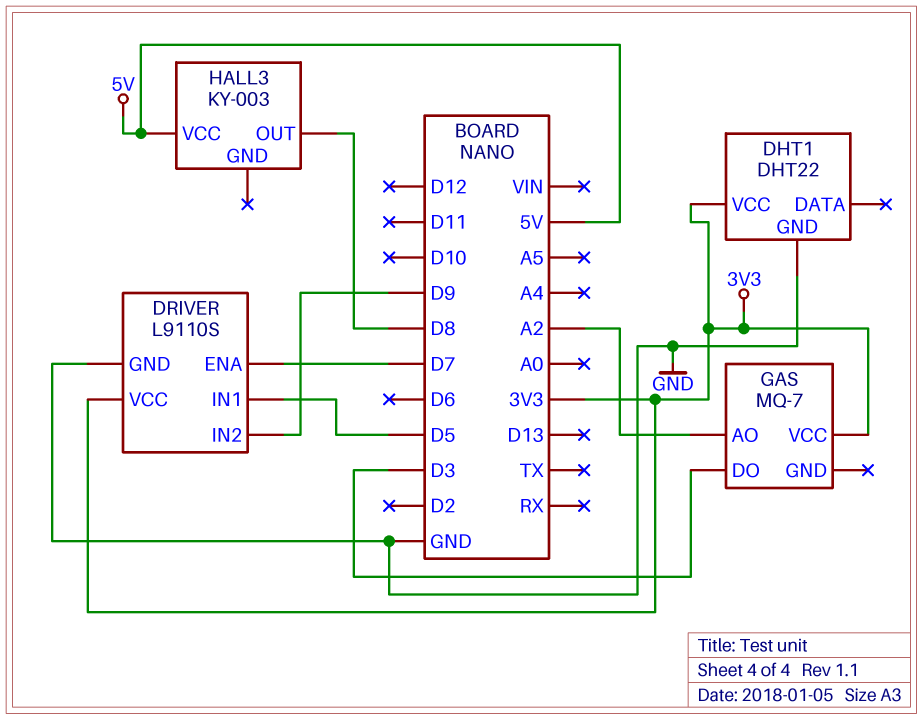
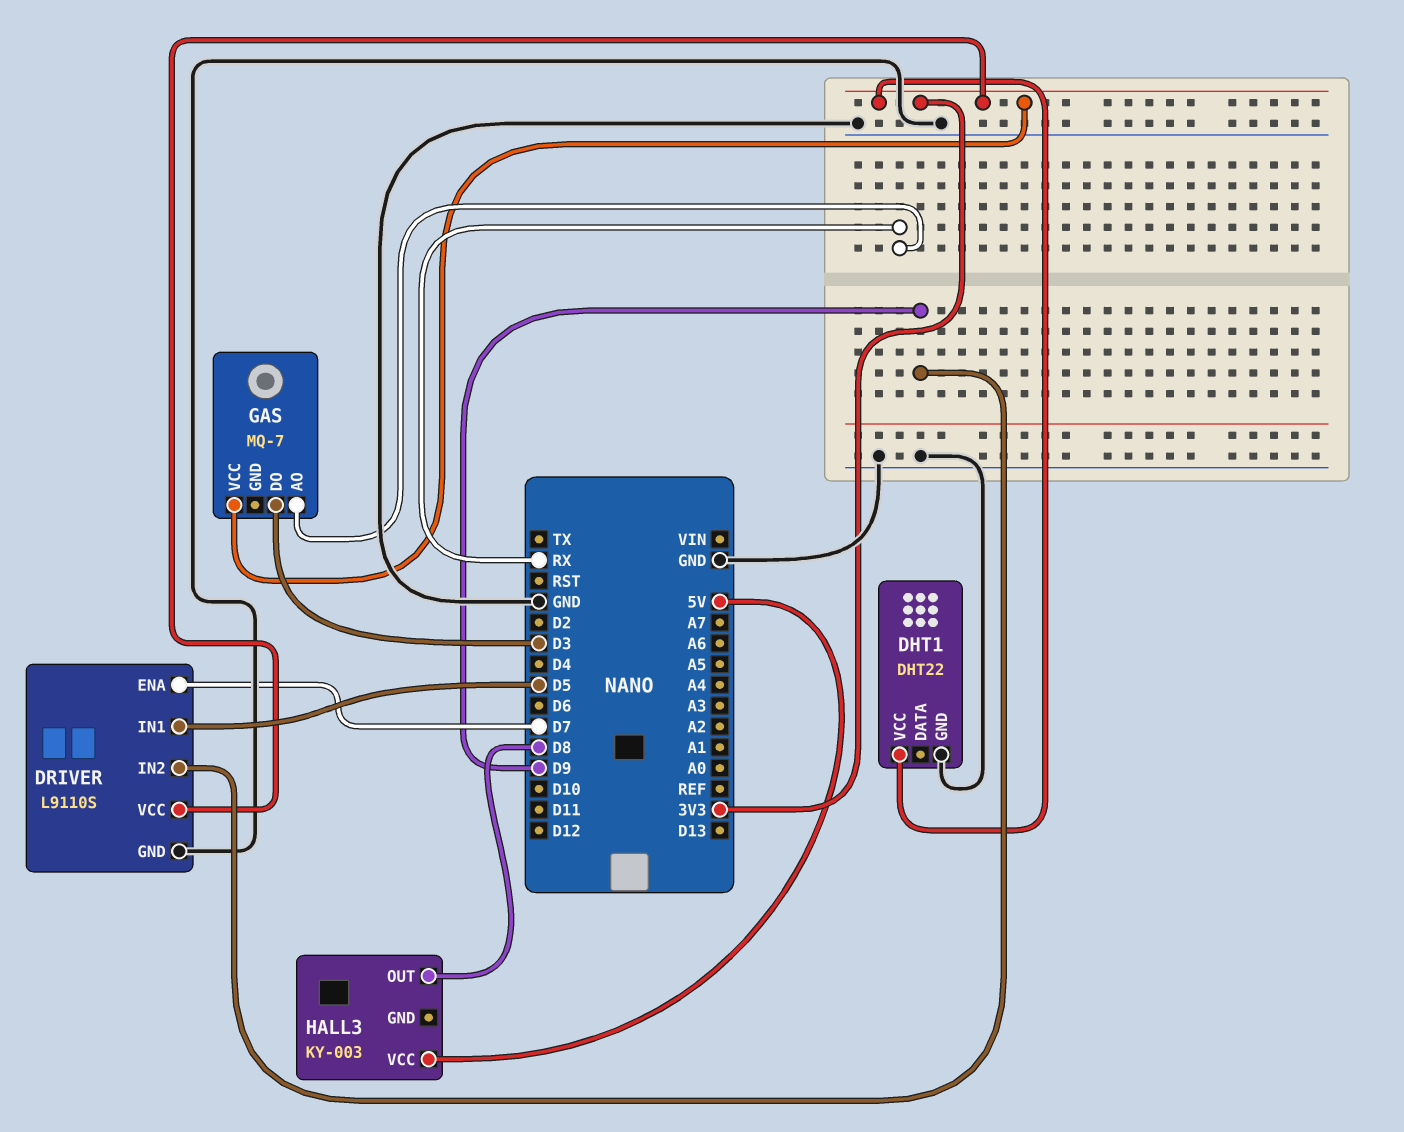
GAS pin AO: A2 -> RX

